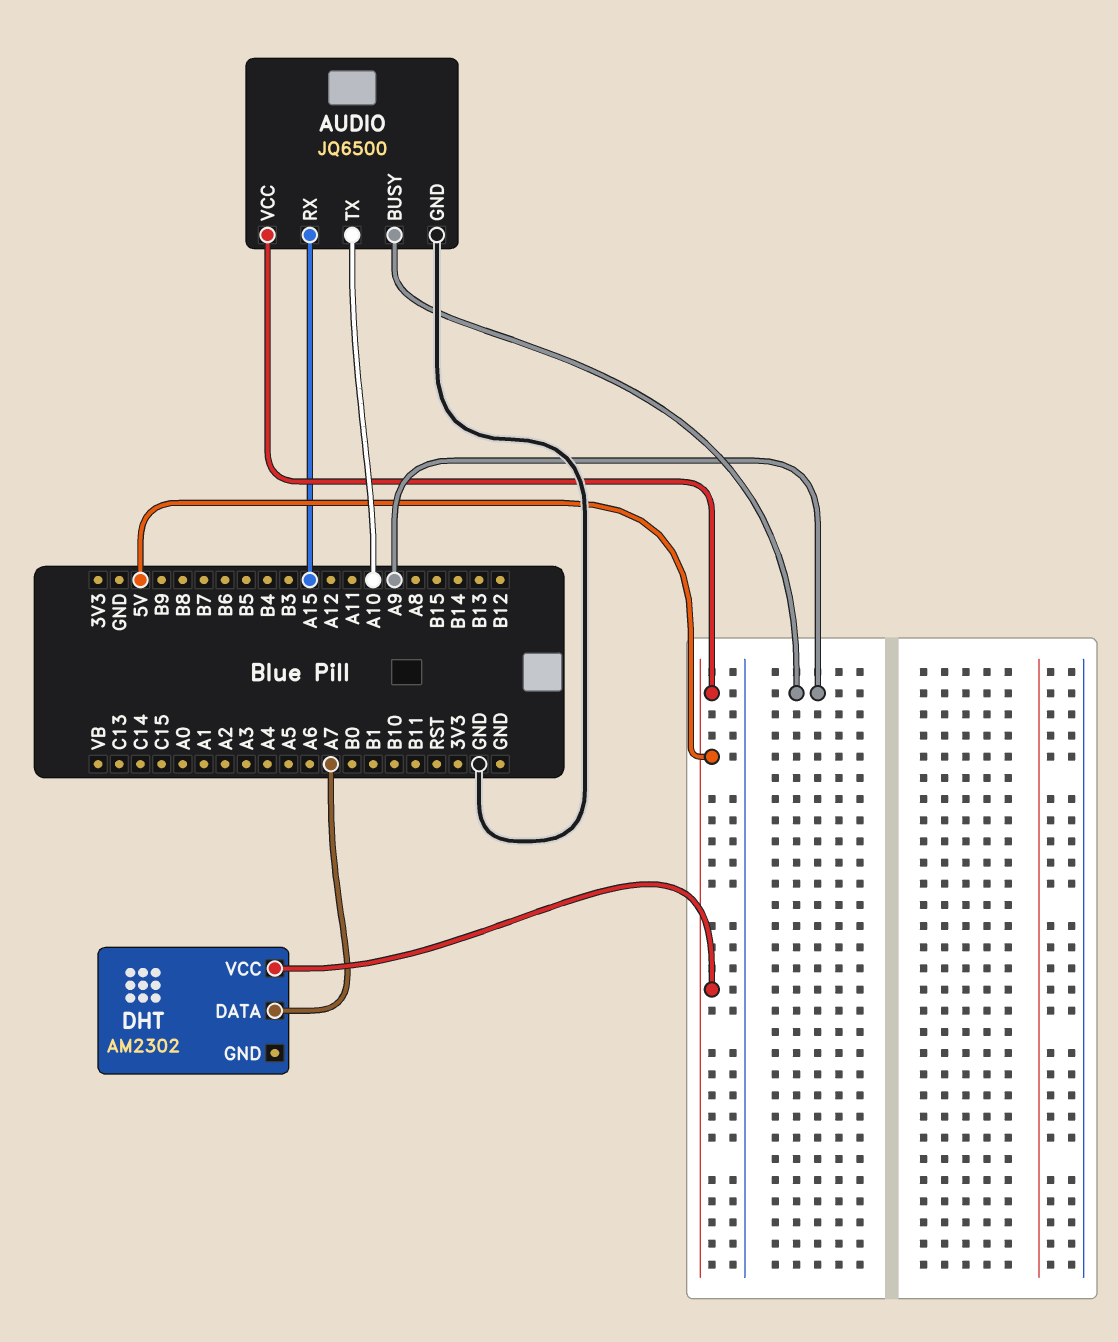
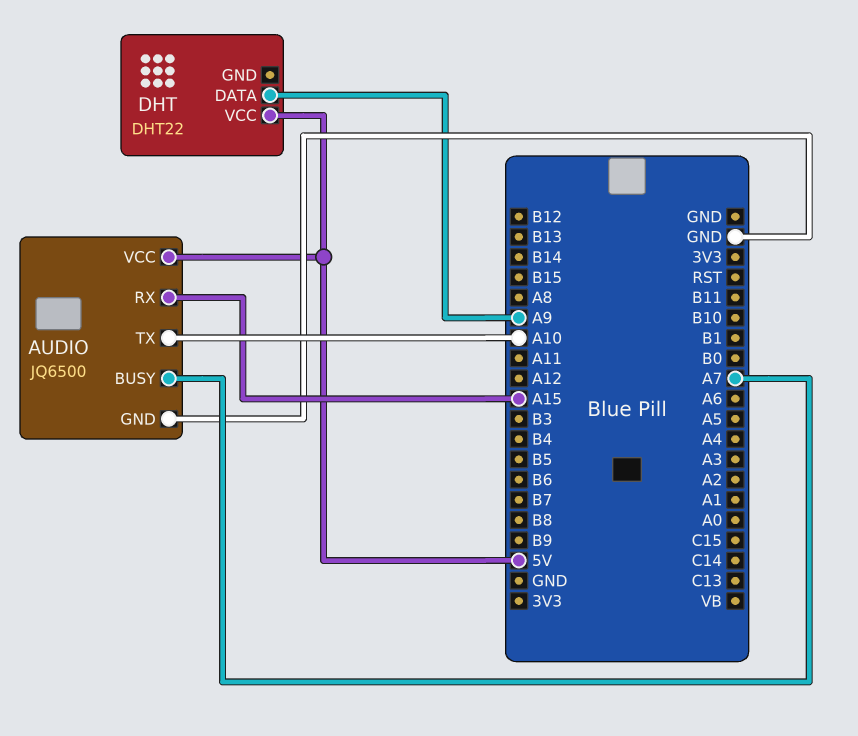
AUDIO pin BUSY: A9 -> A7
DHT: AM2302 -> DHT22
DHT pin DATA: A7 -> A9

